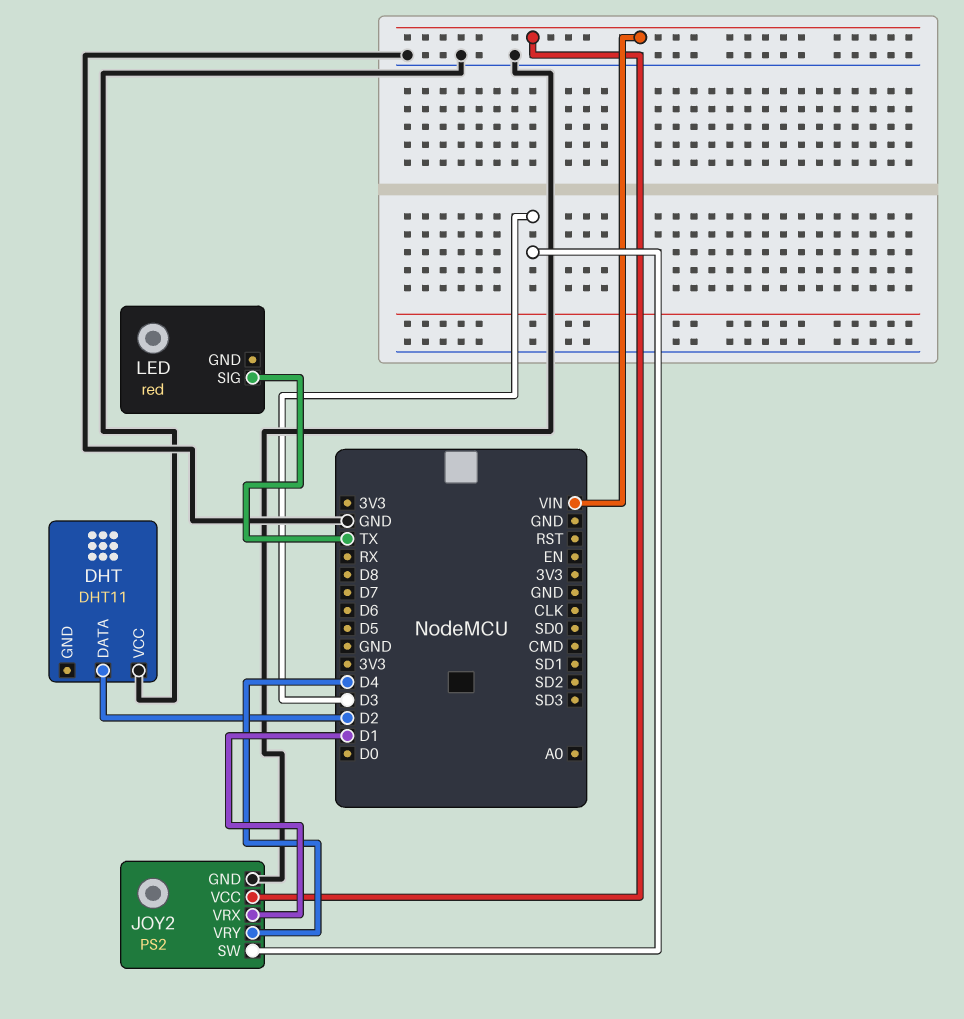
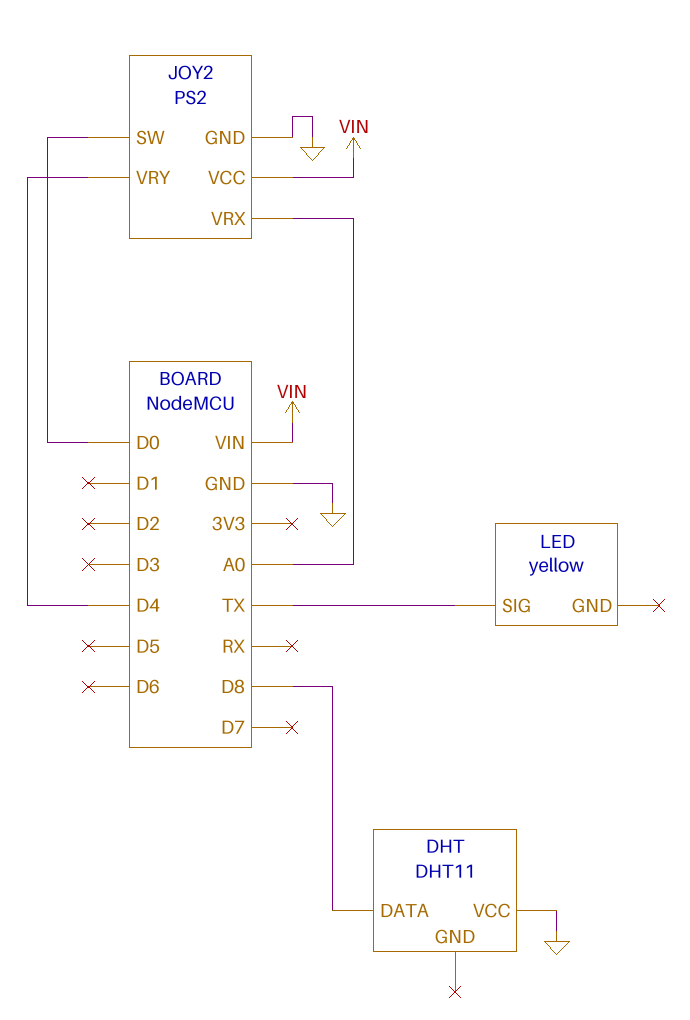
DHT pin DATA: D2 -> D8
JOY2 pin SW: D3 -> D0
JOY2 pin VRX: D1 -> A0
LED: red -> yellow

